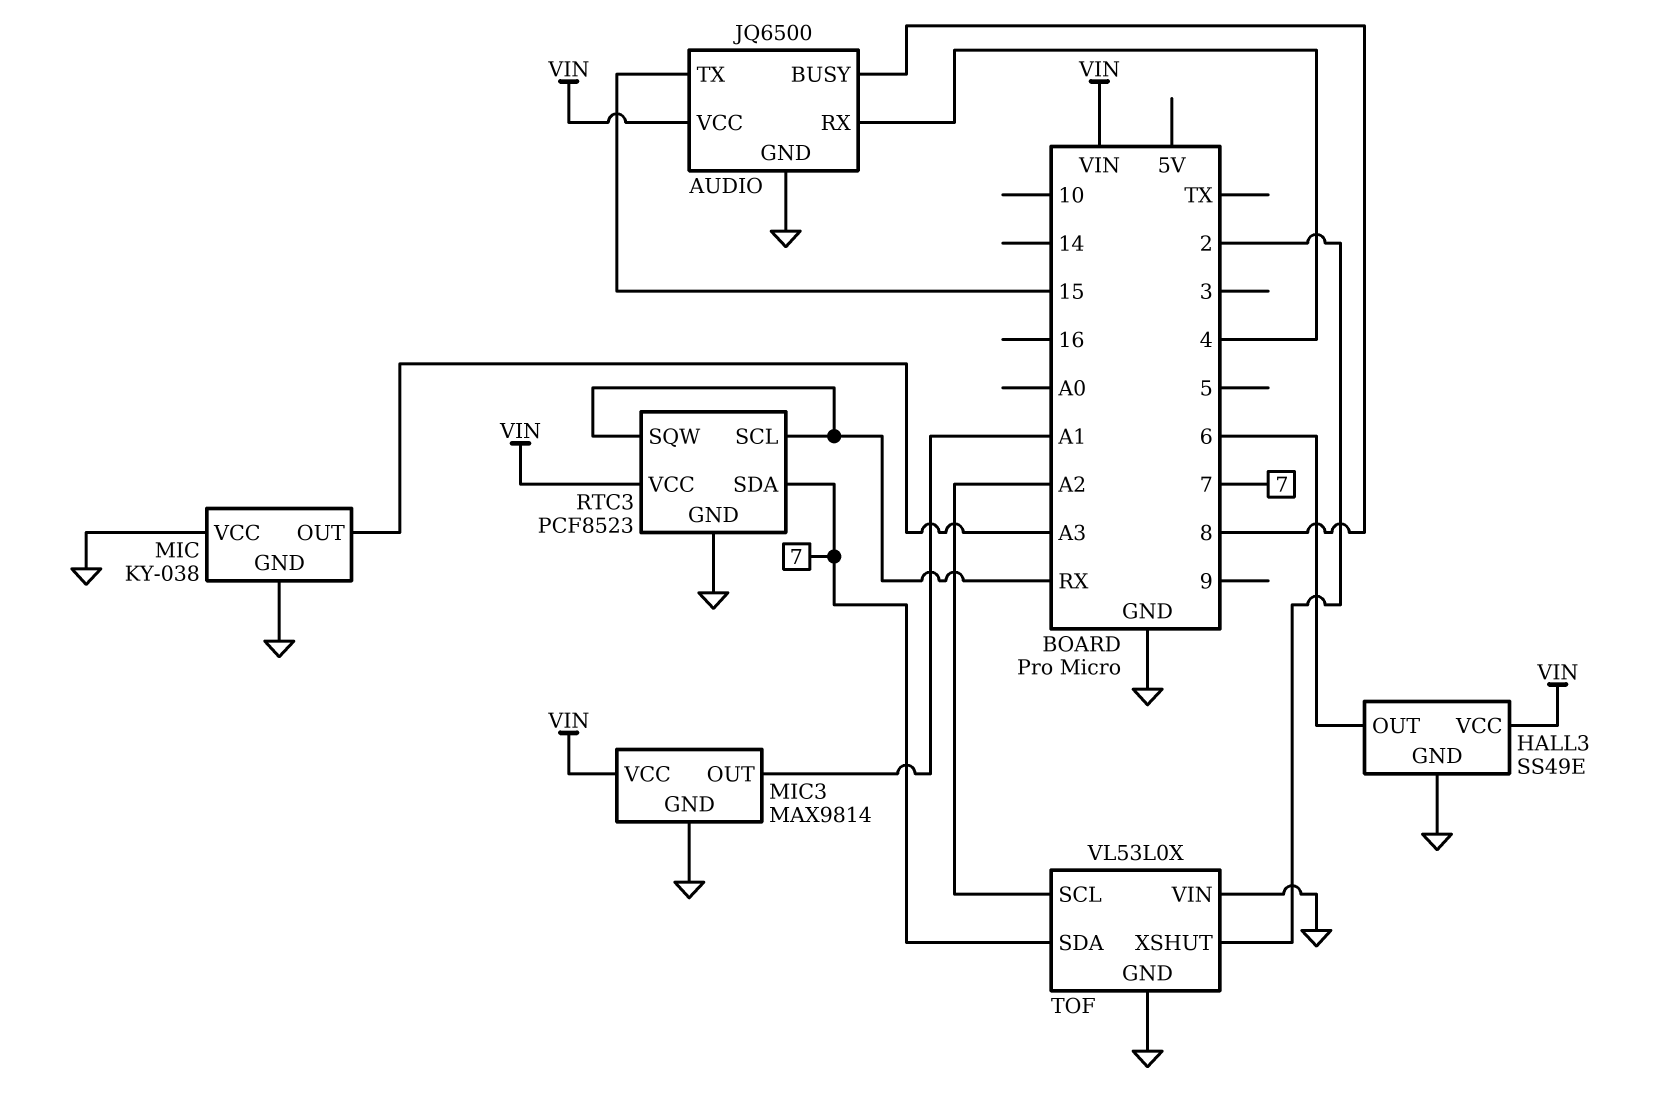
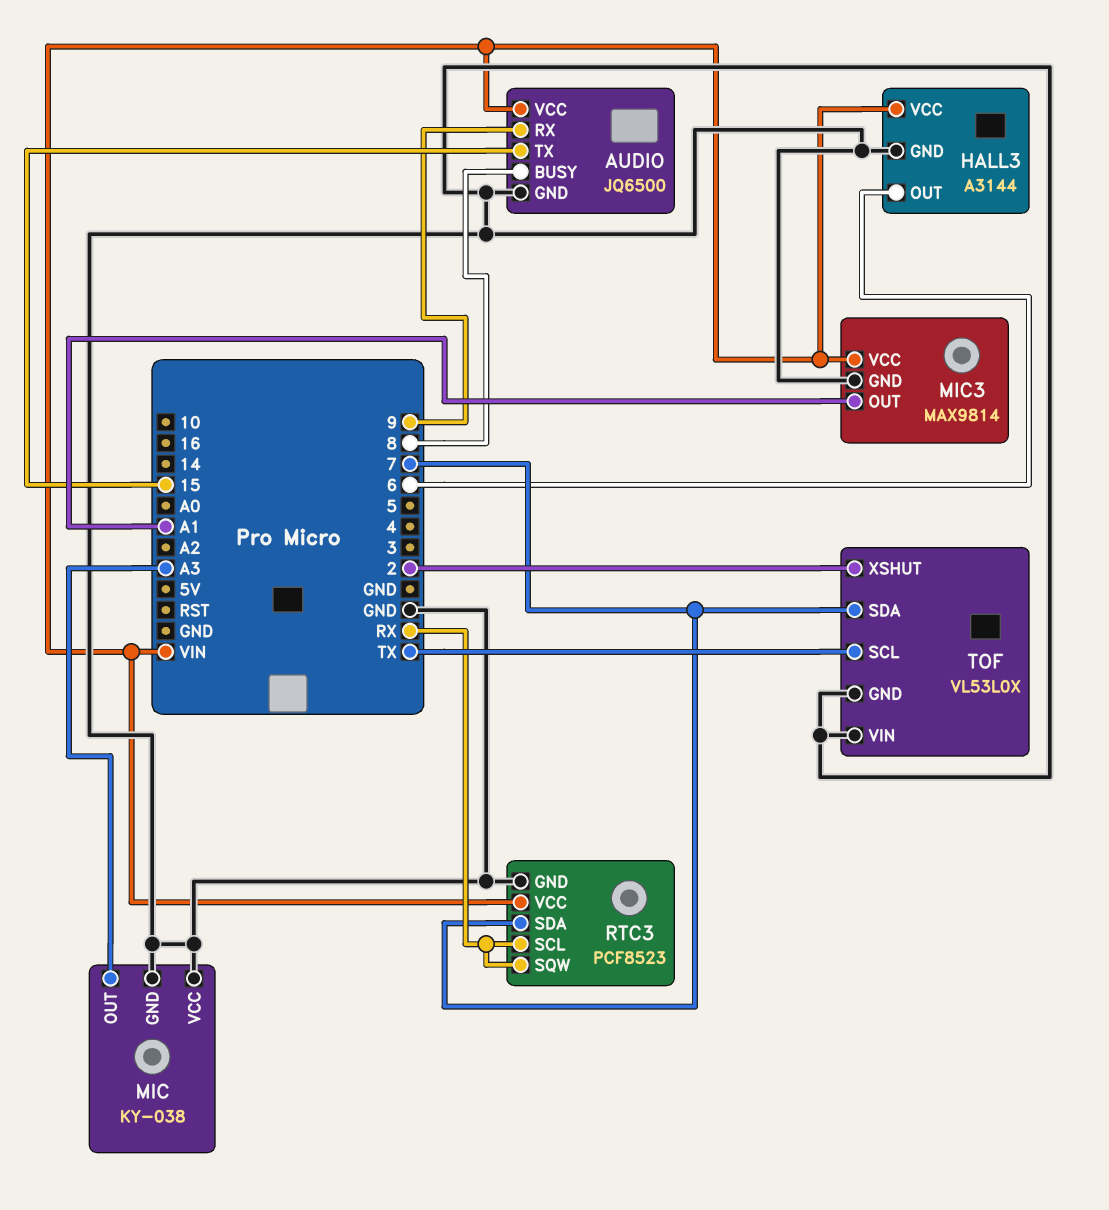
AUDIO pin RX: 4 -> 9
HALL3: SS49E -> A3144
TOF pin SCL: A2 -> TX

